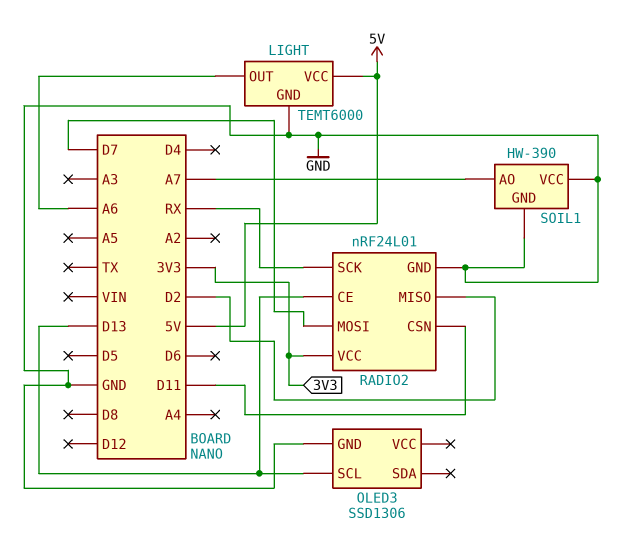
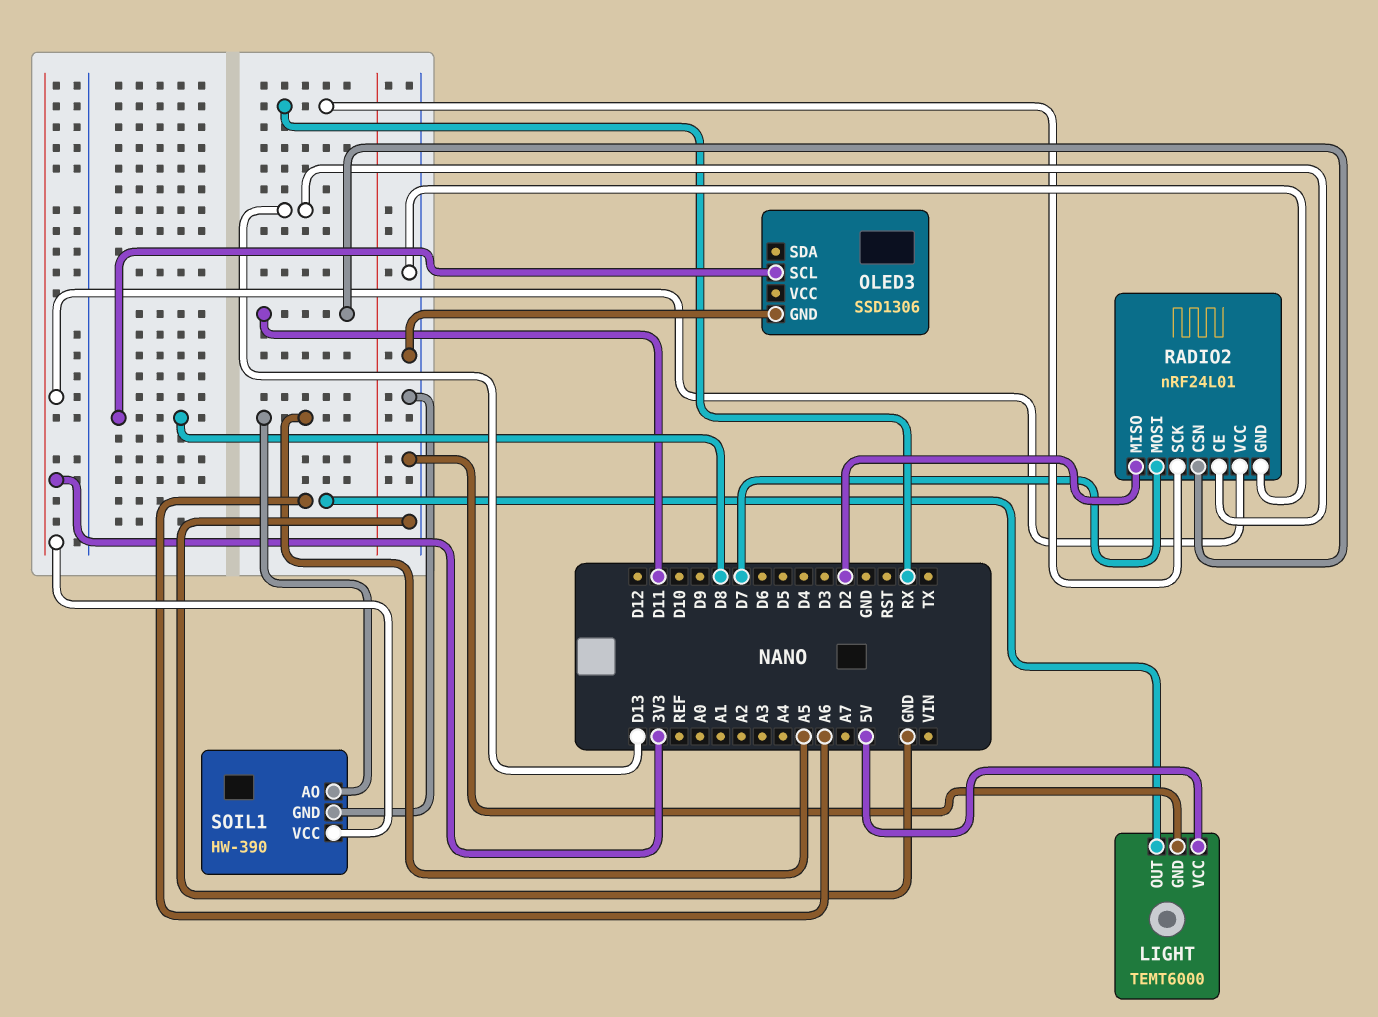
OLED3 pin SCL: D13 -> D8
SOIL1 pin AO: A7 -> A5
SOIL1 pin VCC: GND -> 3V3

